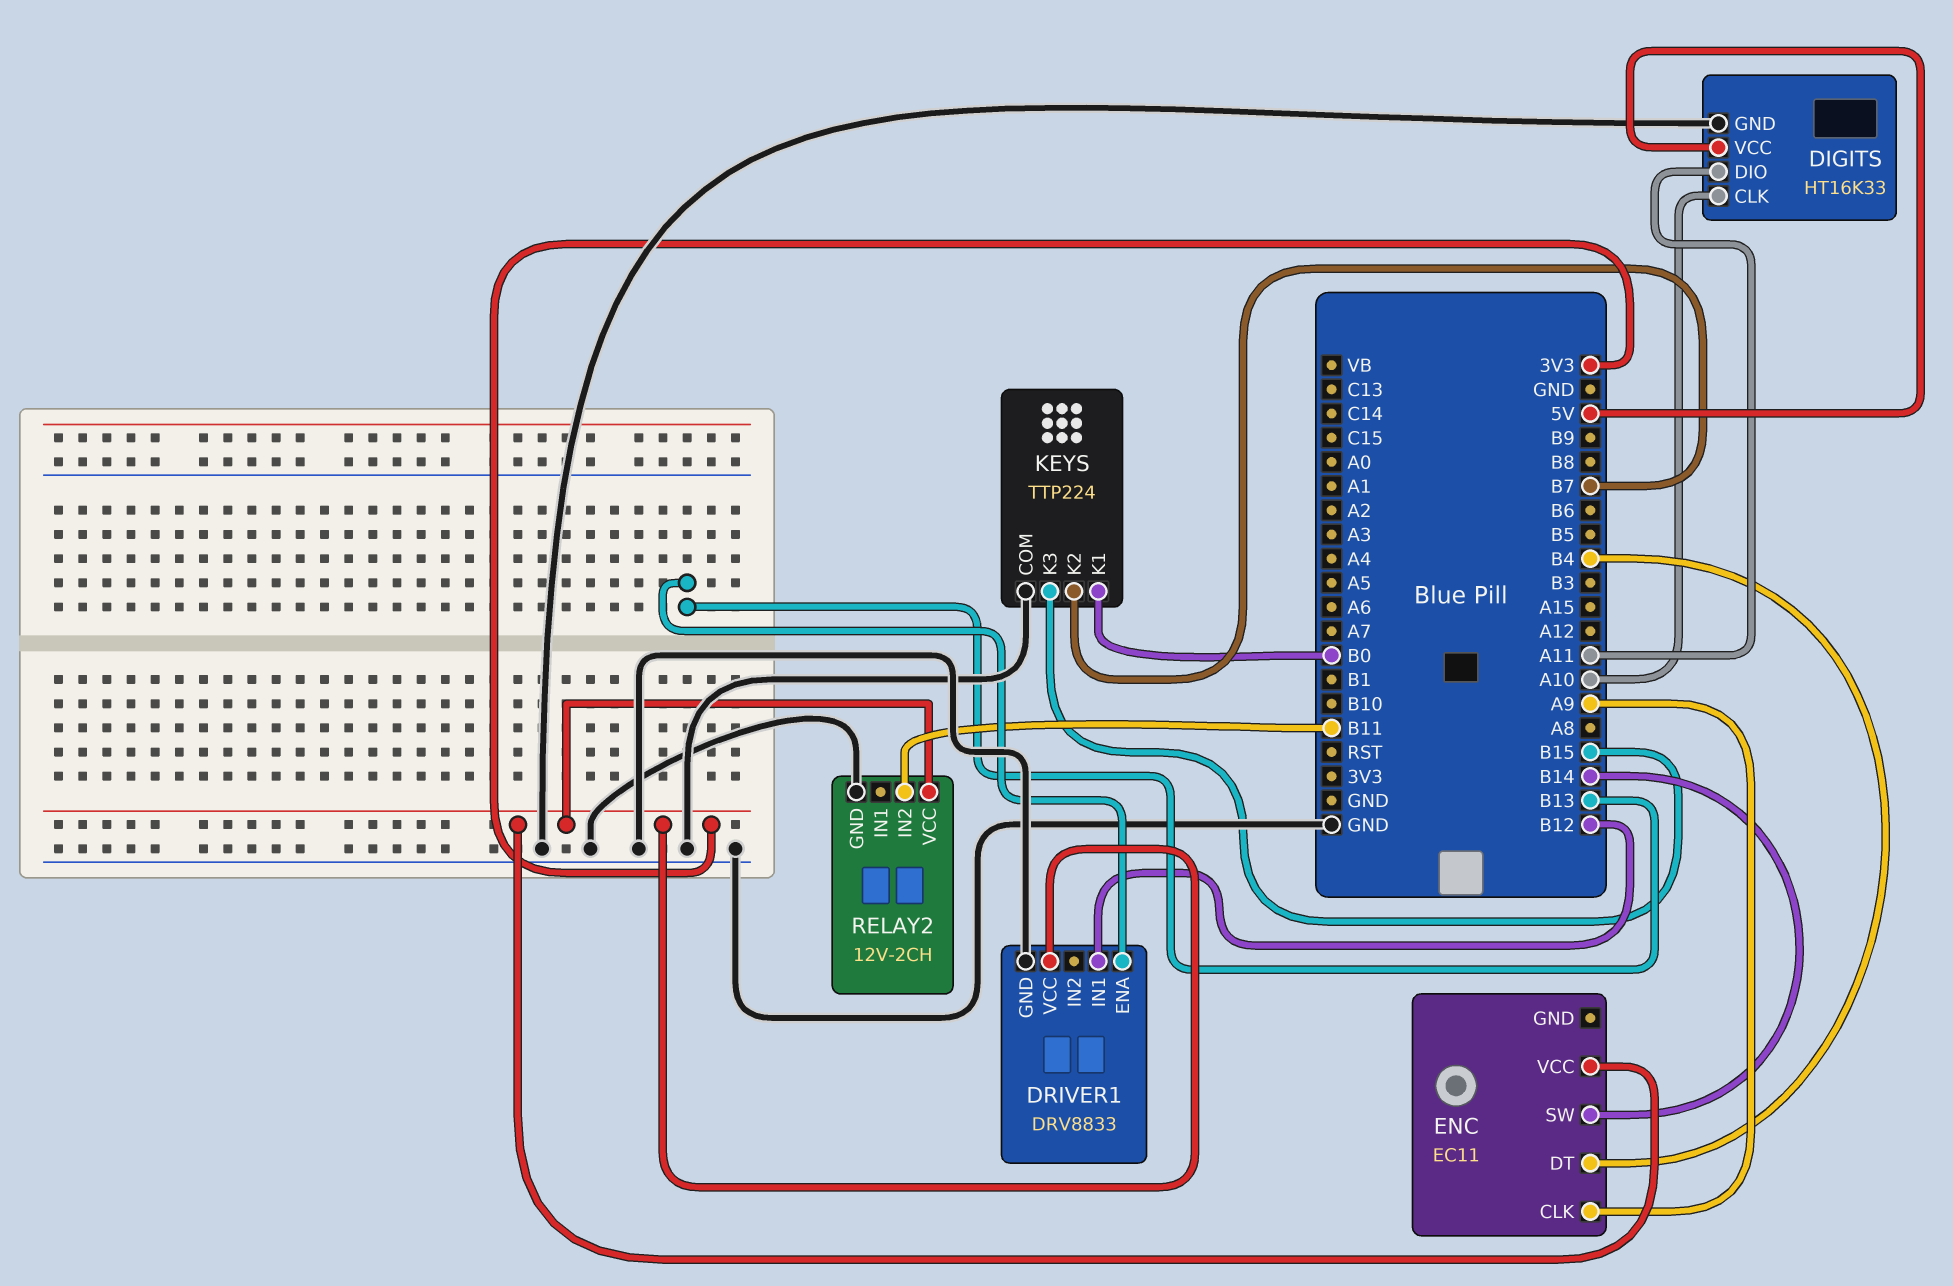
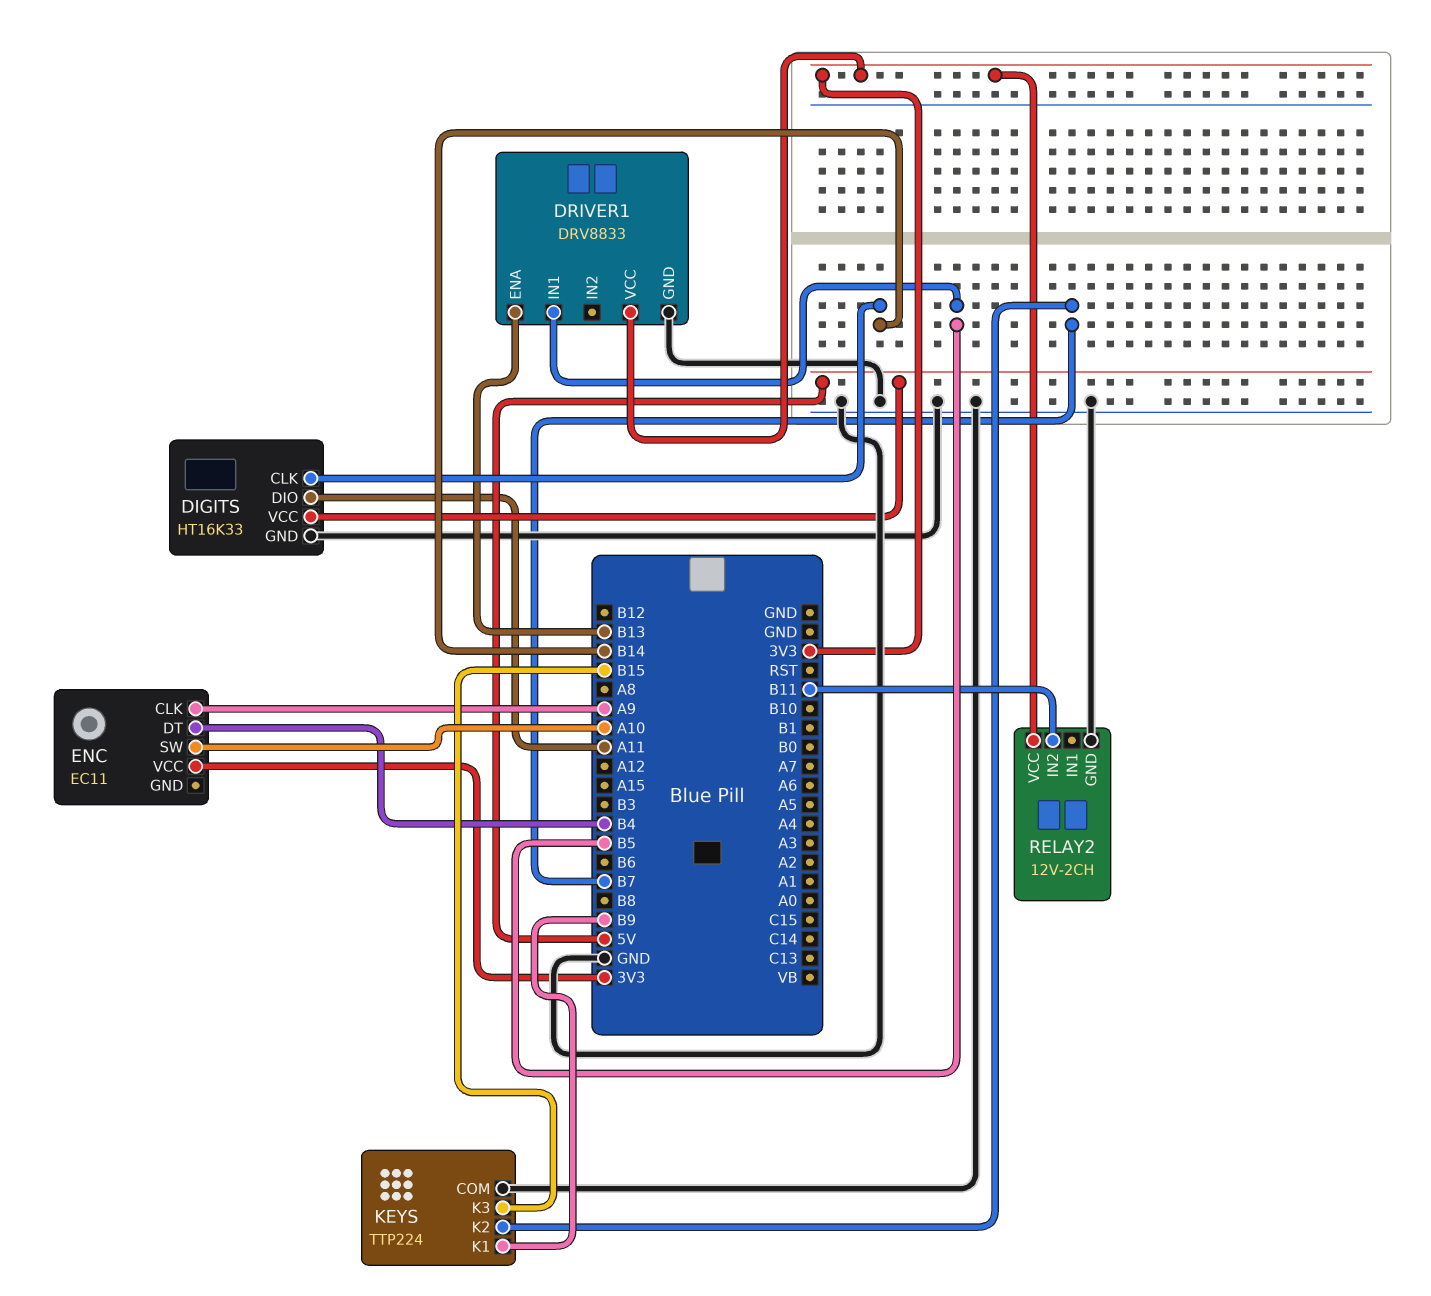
DIGITS pin CLK: A10 -> B14
DRIVER1 pin IN1: B12 -> B5
ENC pin SW: B14 -> A10
KEYS pin K1: B0 -> B9

